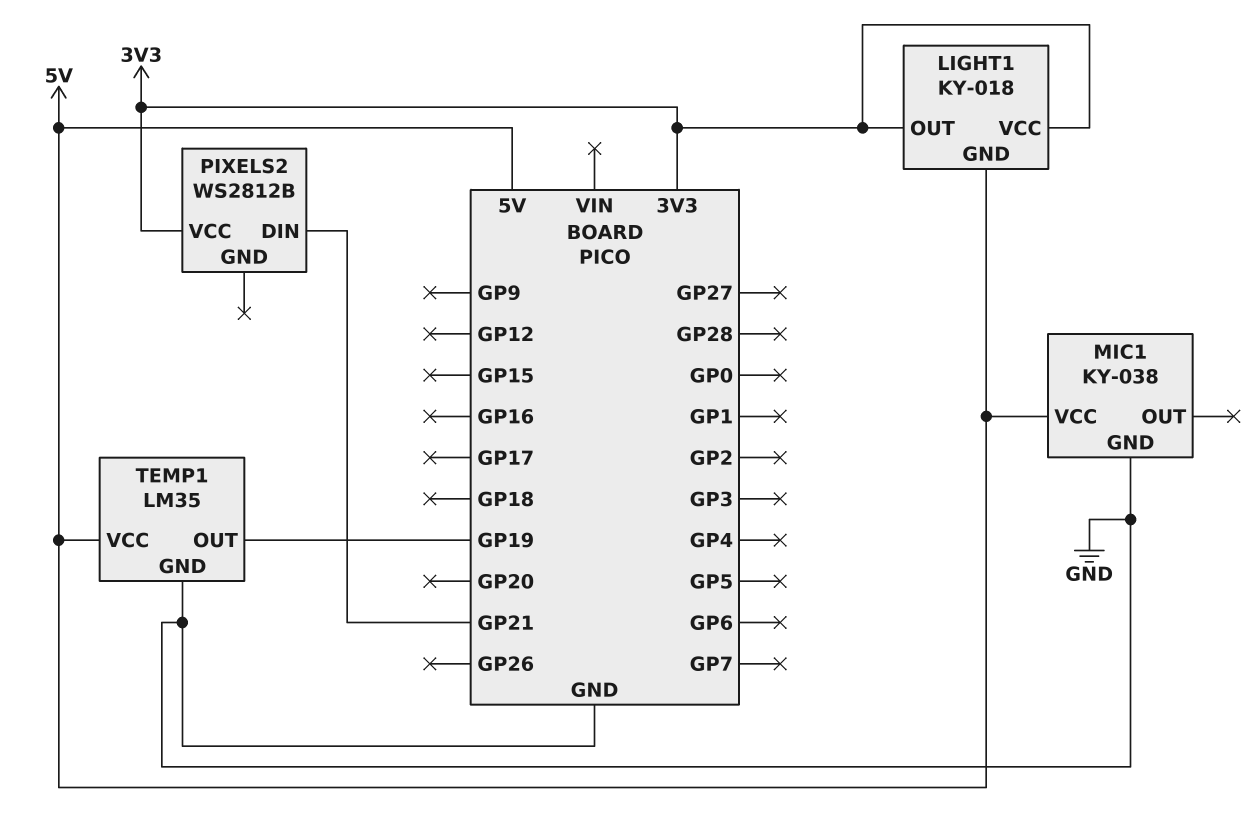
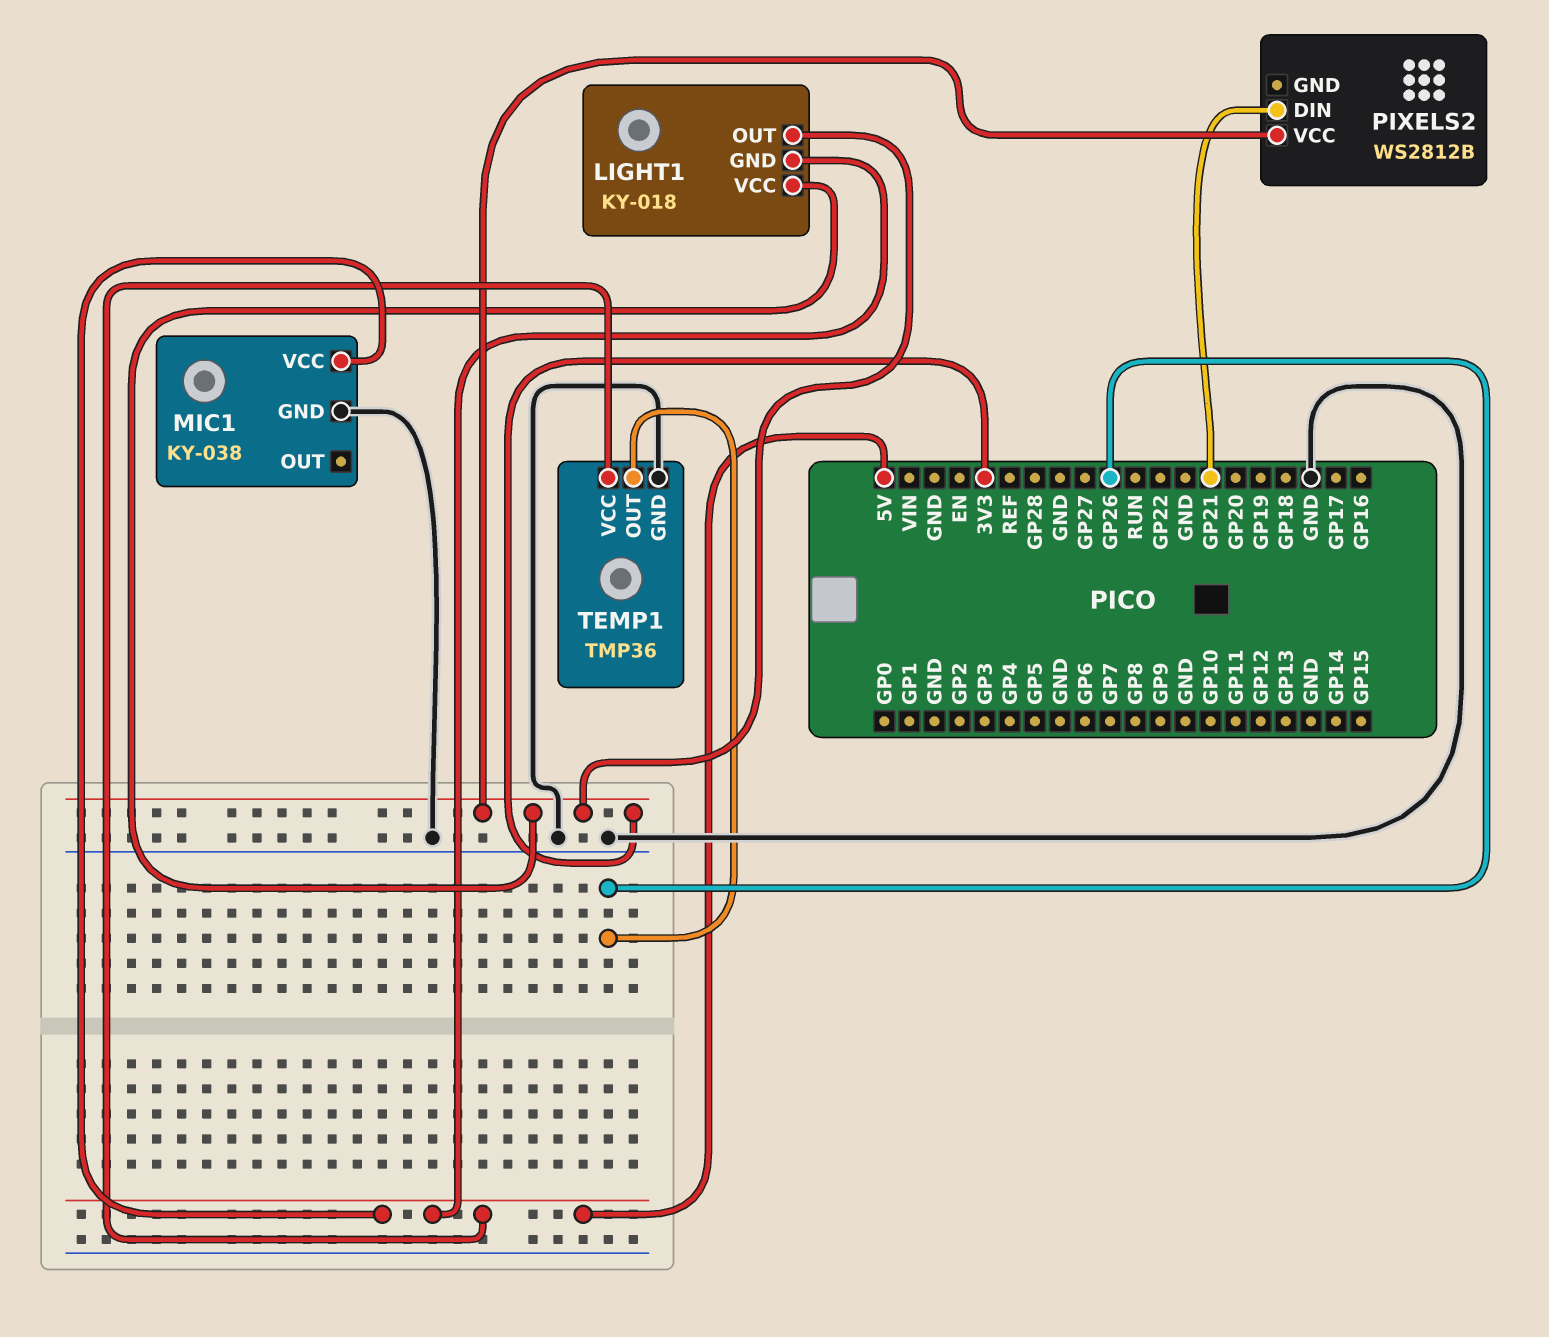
TEMP1: LM35 -> TMP36
TEMP1 pin OUT: GP19 -> GP26

